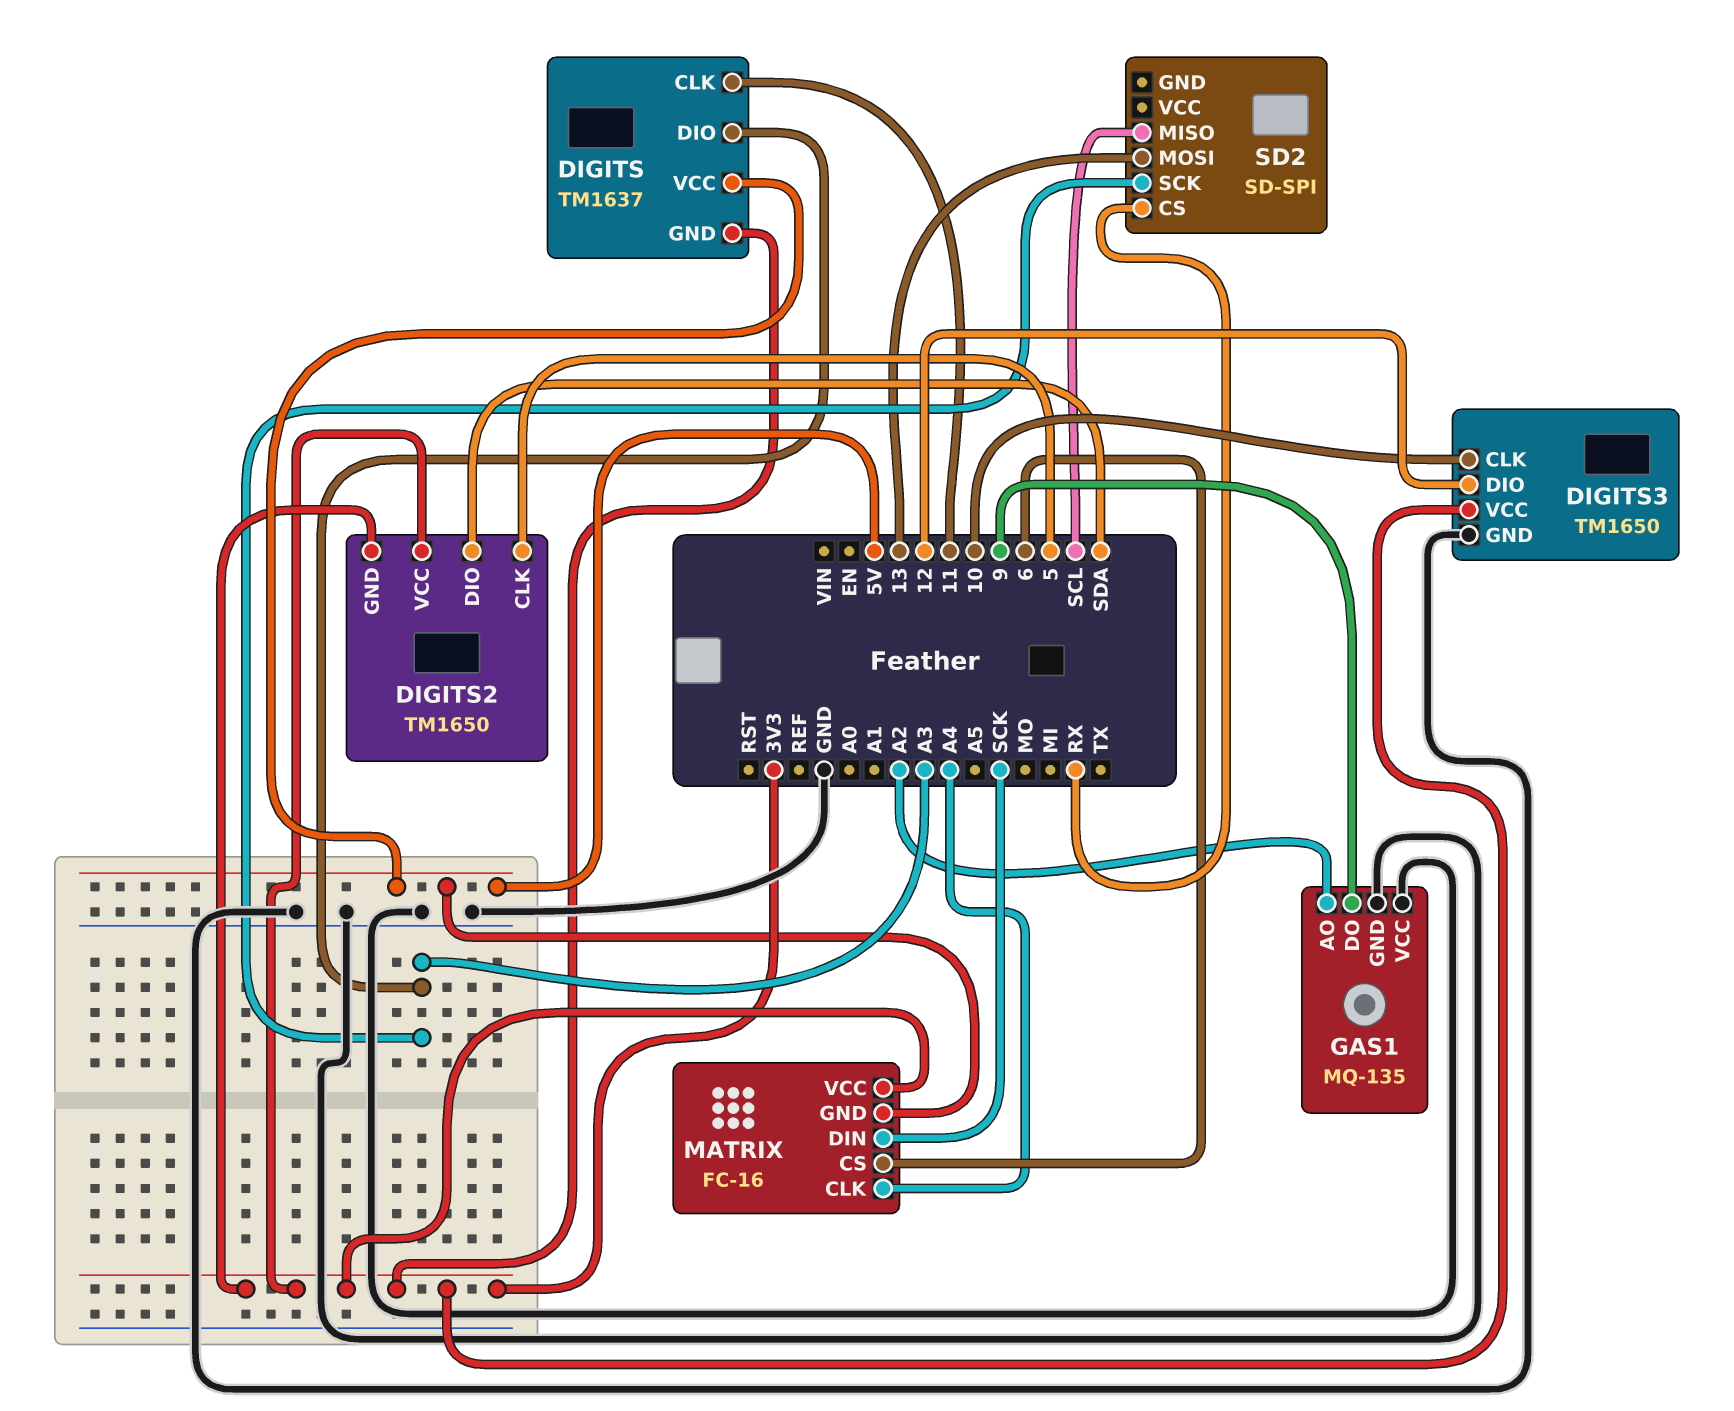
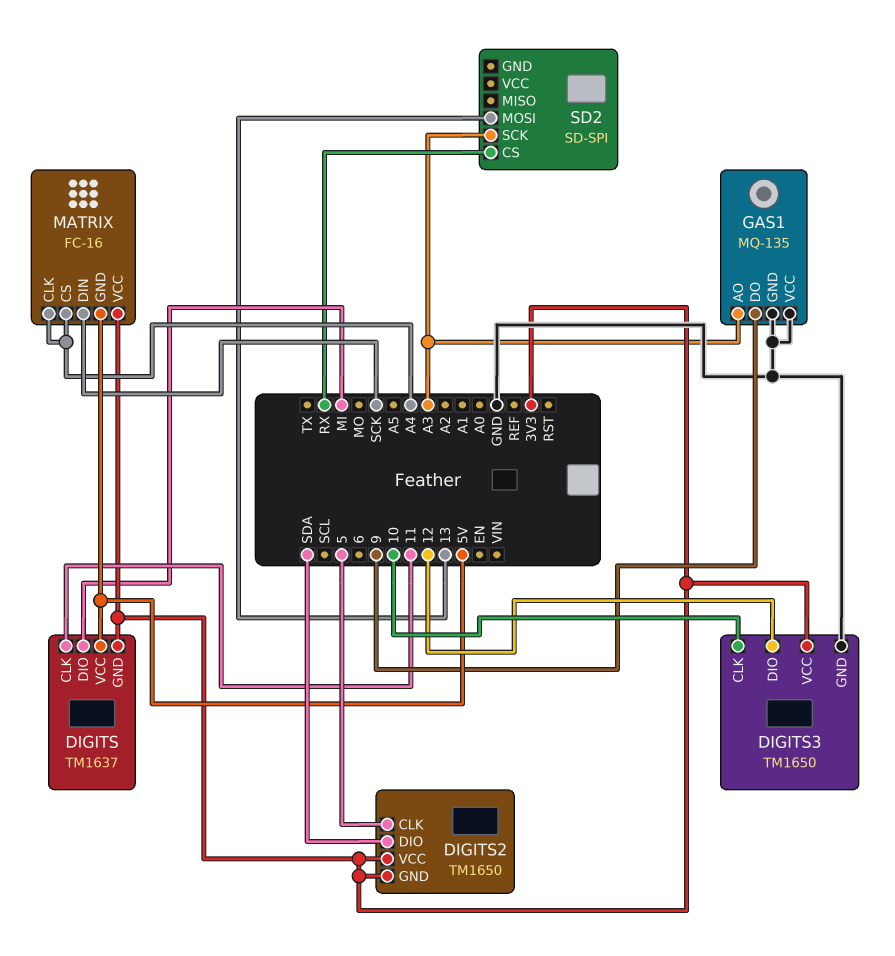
DIGITS pin DIO: A3 -> MI
GAS1 pin AO: A2 -> A3
MATRIX pin CS: 6 -> A4
SD2 pin MISO: SCL -> none

